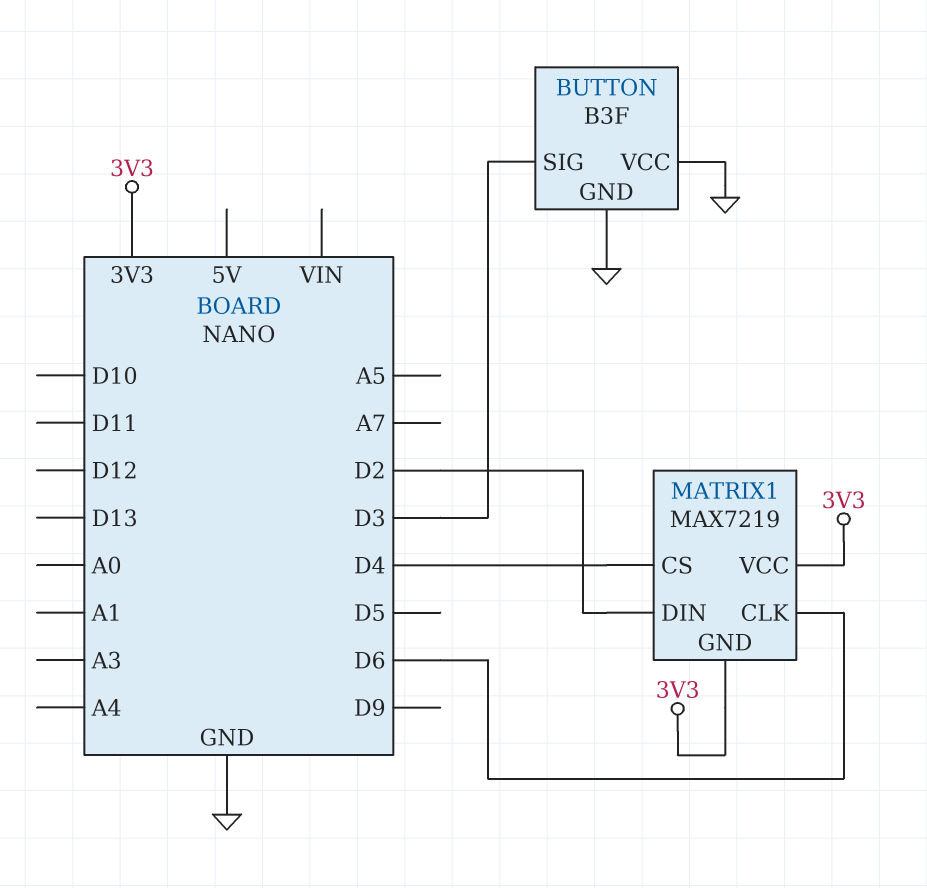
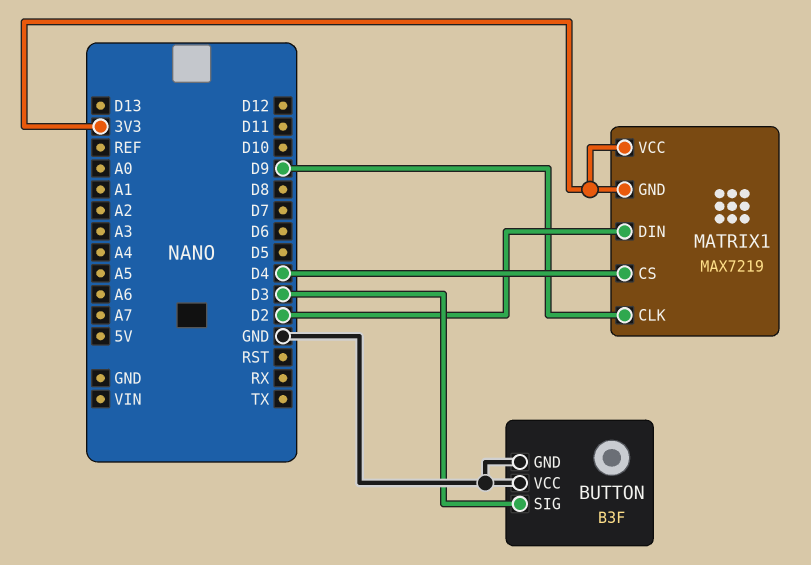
MATRIX1 pin CLK: D6 -> D9

